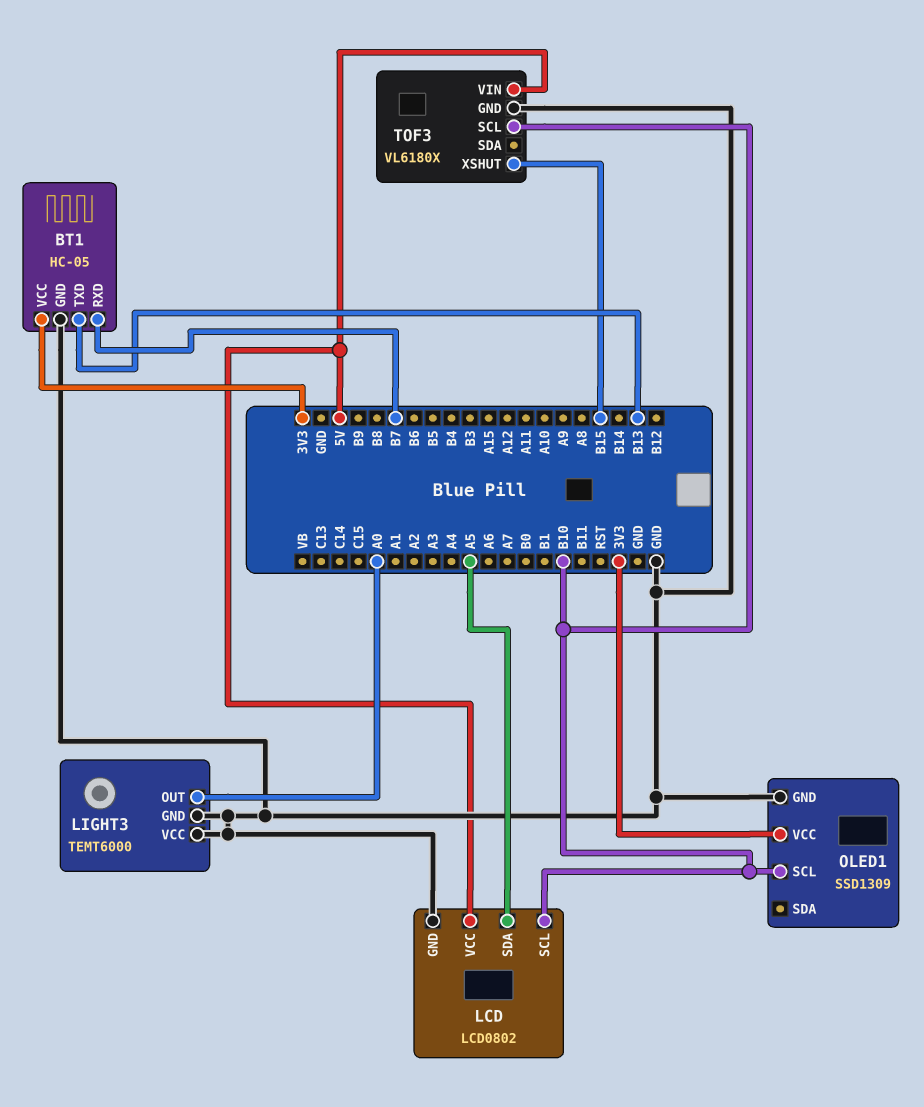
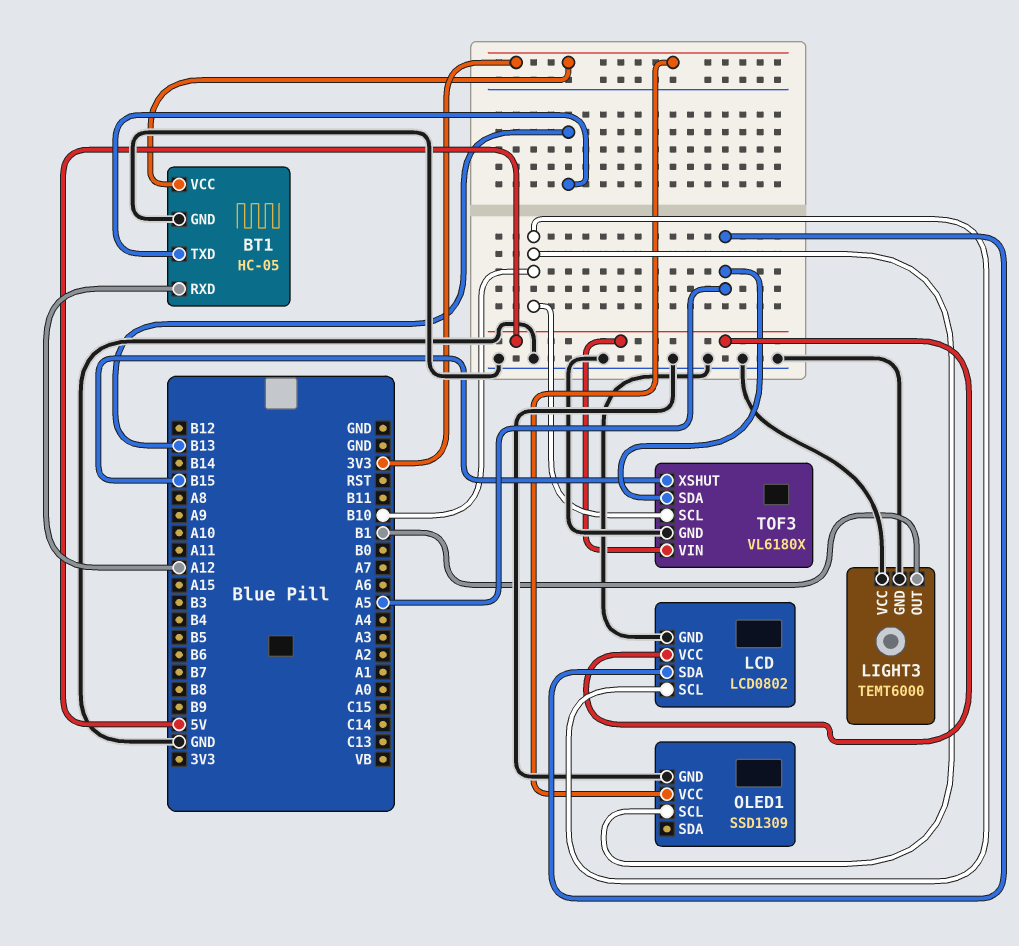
BT1 pin RXD: B7 -> A12
LIGHT3 pin OUT: A0 -> B1
TOF3 pin SDA: none -> A5

